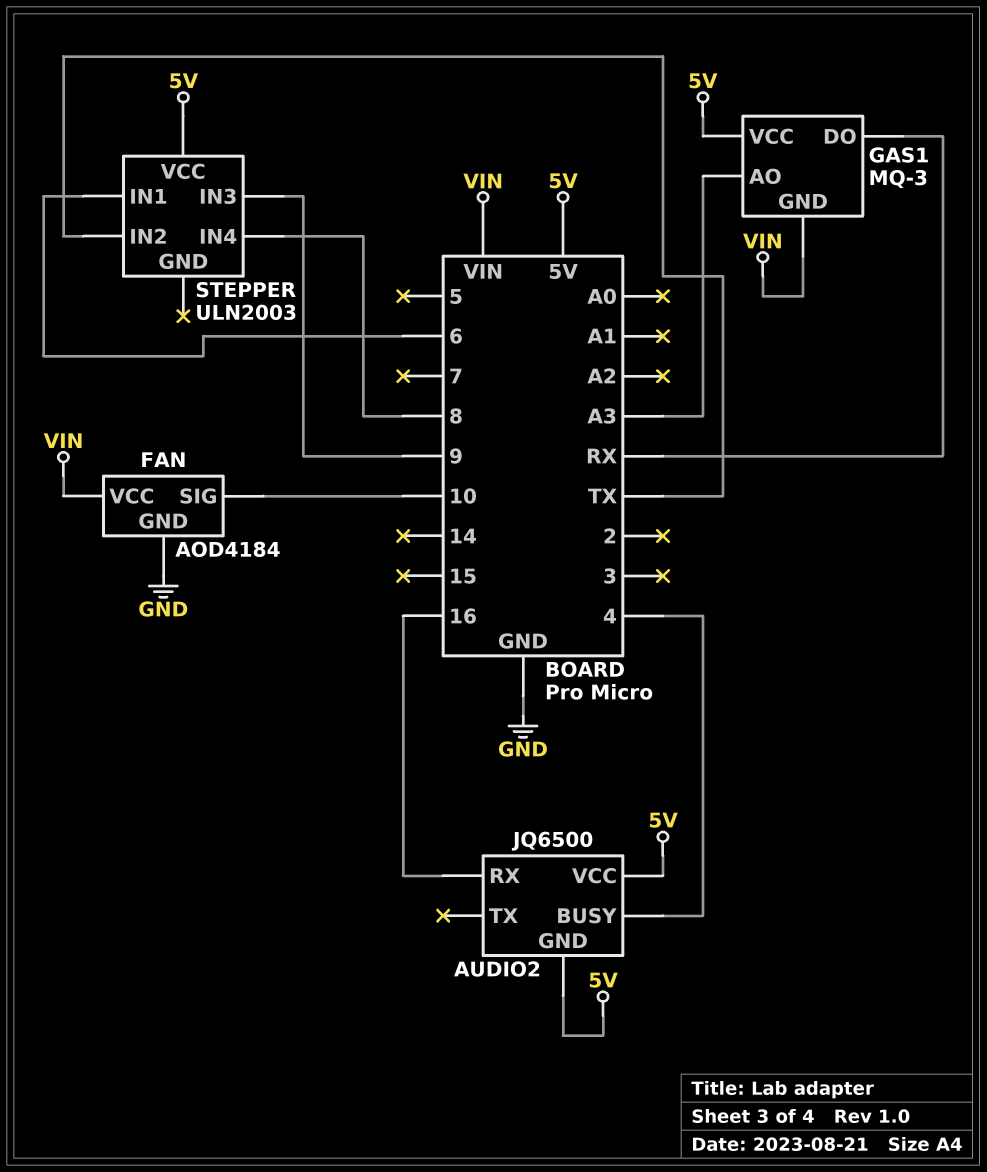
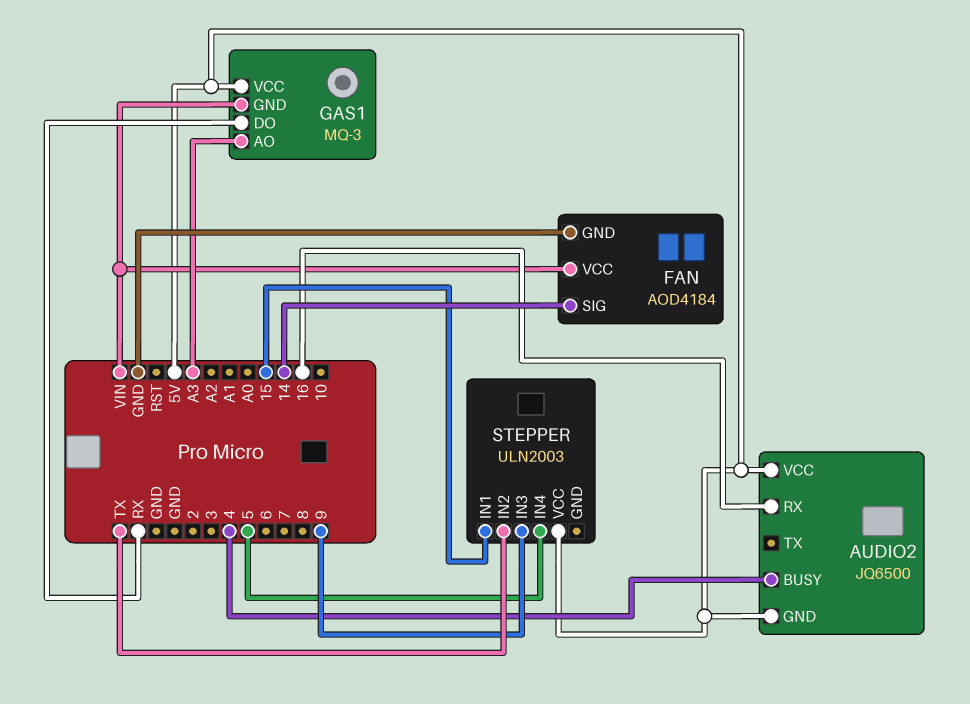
FAN pin SIG: 10 -> 14
STEPPER pin IN1: 6 -> 15
STEPPER pin IN4: 8 -> 5

